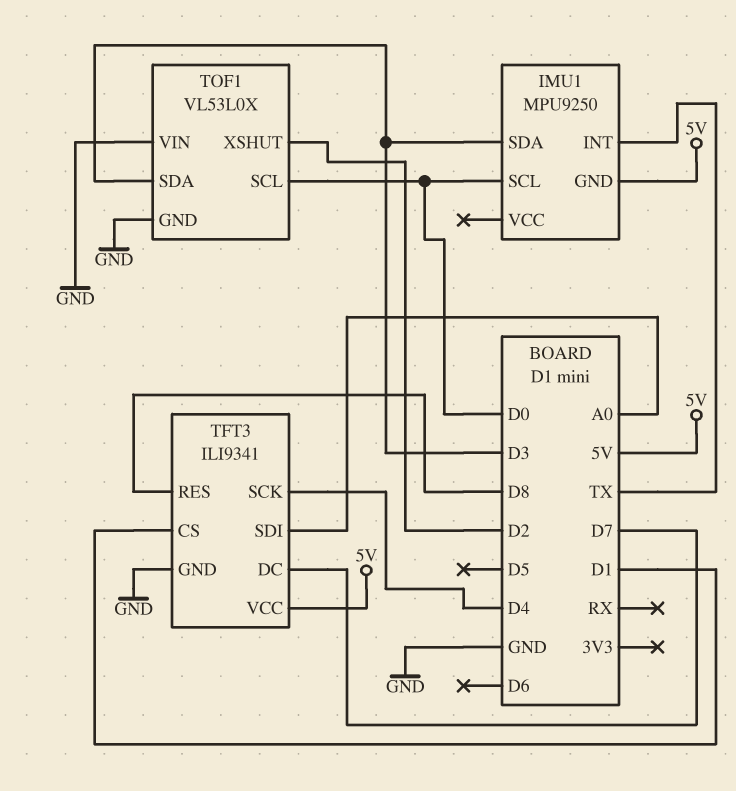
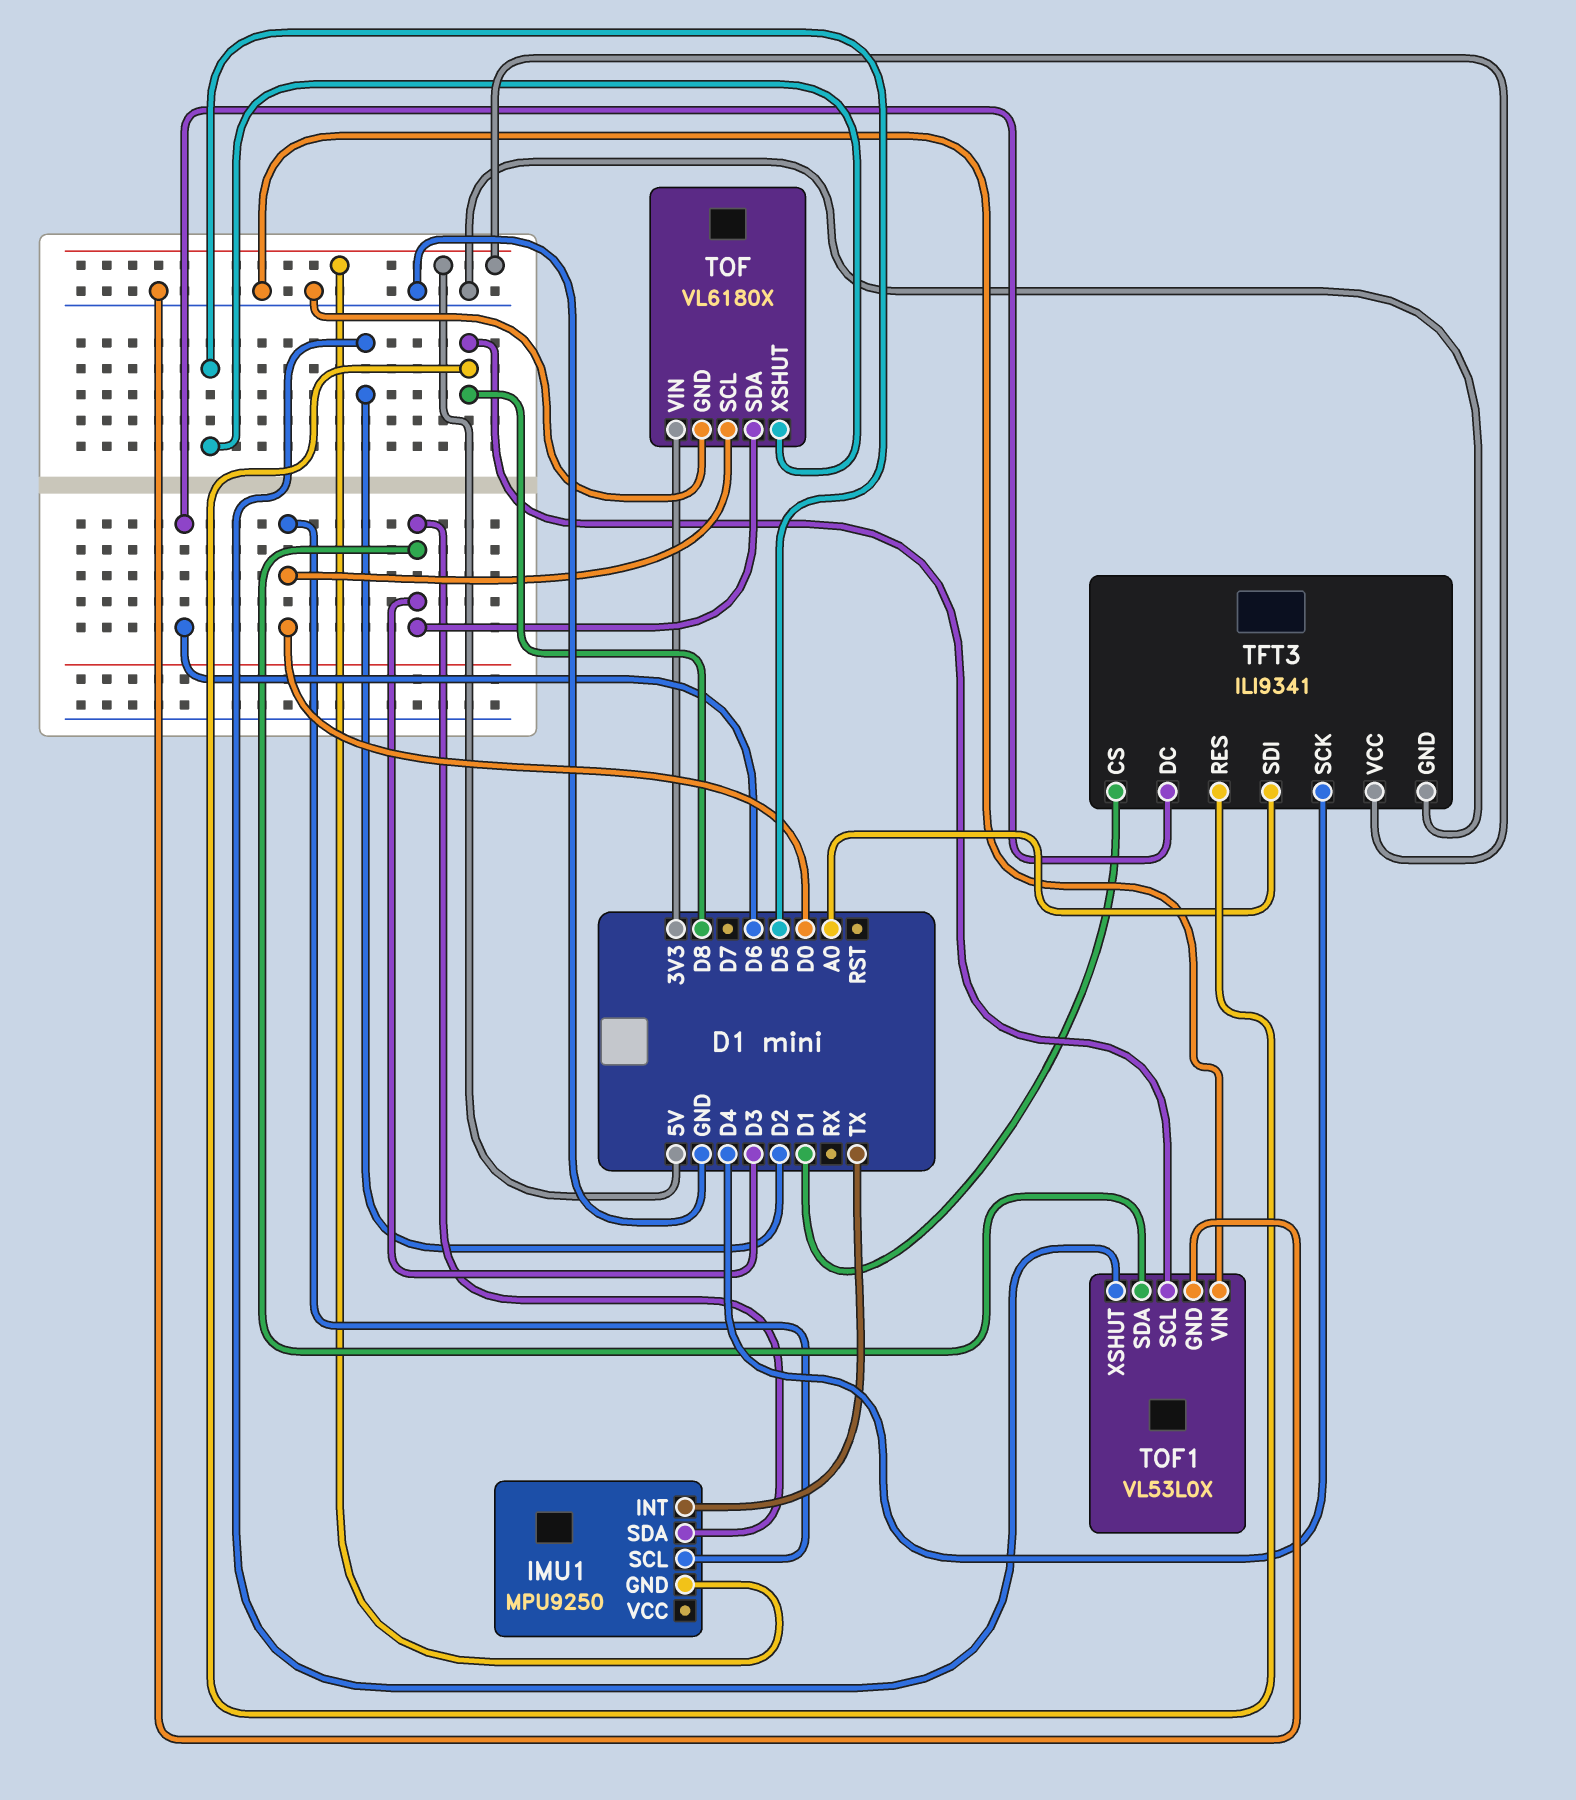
TFT3 pin DC: D7 -> D6
TOF: none -> VL6180X
TOF pin GND: none -> GND
TOF pin SCL: none -> D0
TOF pin SDA: none -> D3
TOF pin VIN: none -> 3V3
TOF pin XSHUT: none -> D5
TOF1 pin SCL: D0 -> D8

